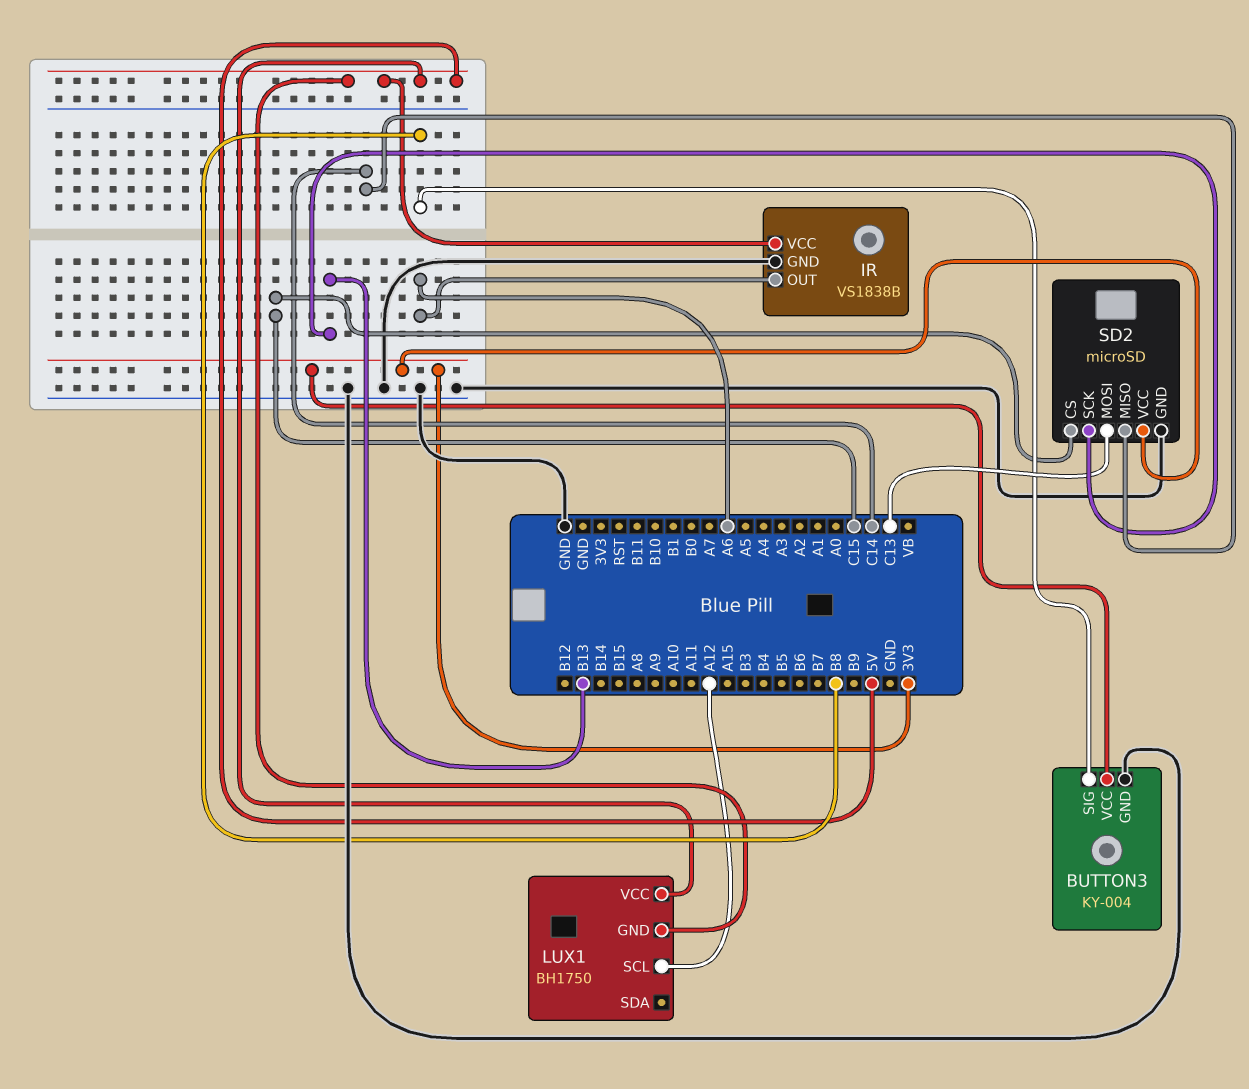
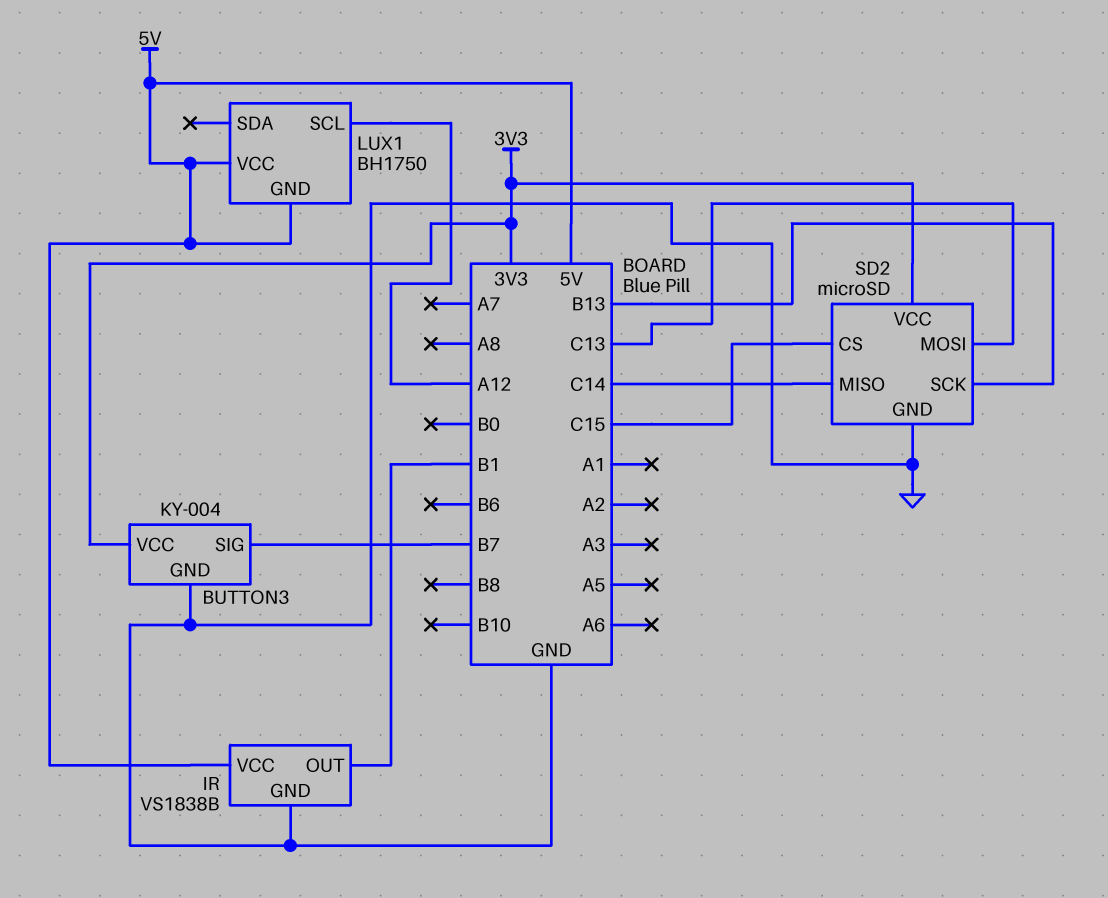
BUTTON3 pin SIG: B8 -> B7
IR pin OUT: A6 -> B1

